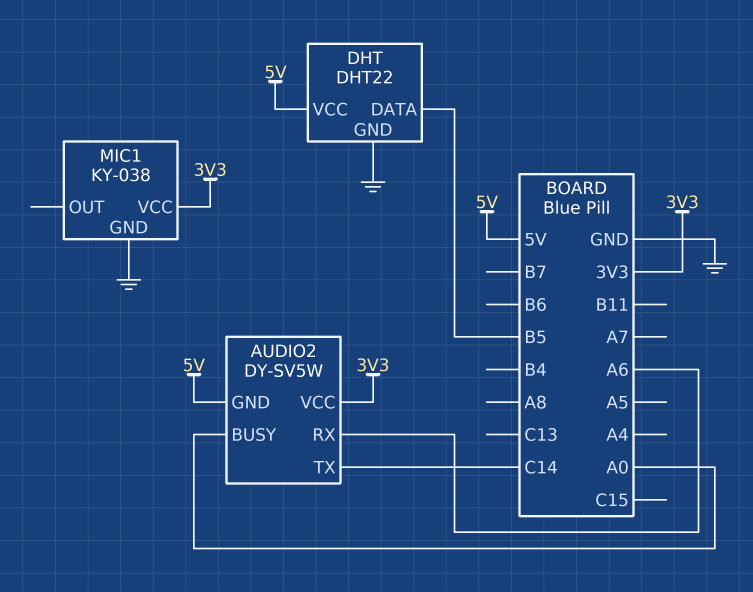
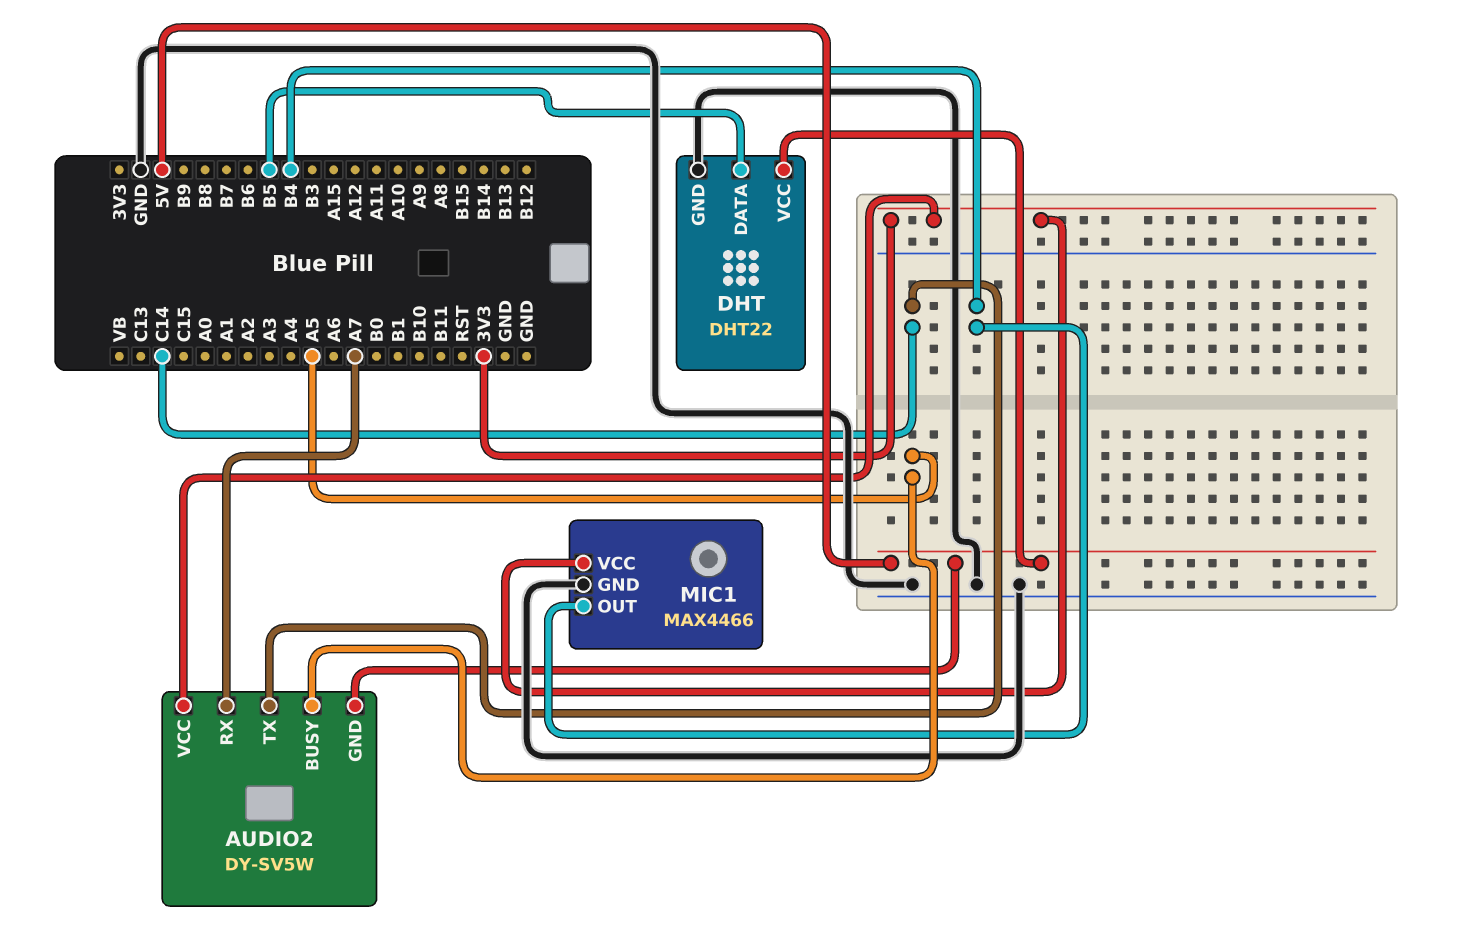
AUDIO2 pin BUSY: A0 -> A5
AUDIO2 pin RX: A6 -> A7
MIC1: KY-038 -> MAX4466
MIC1 pin OUT: none -> B4

